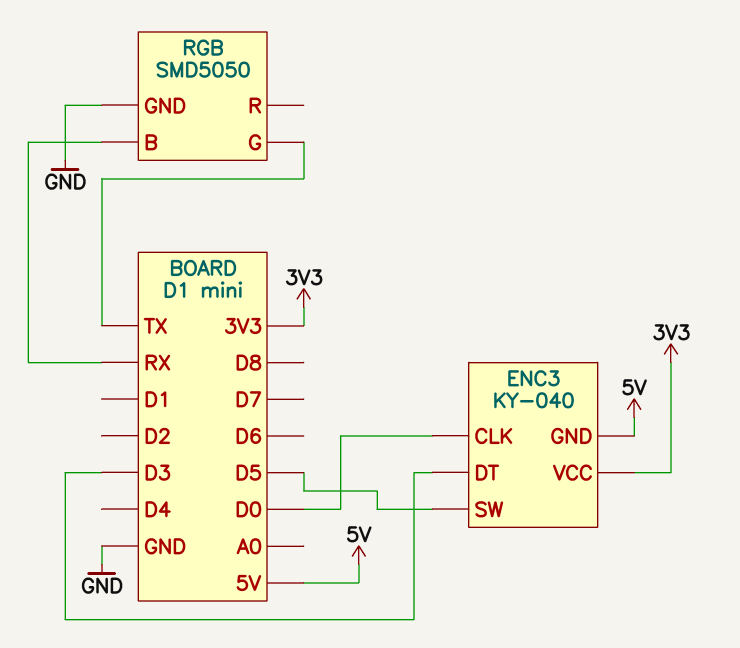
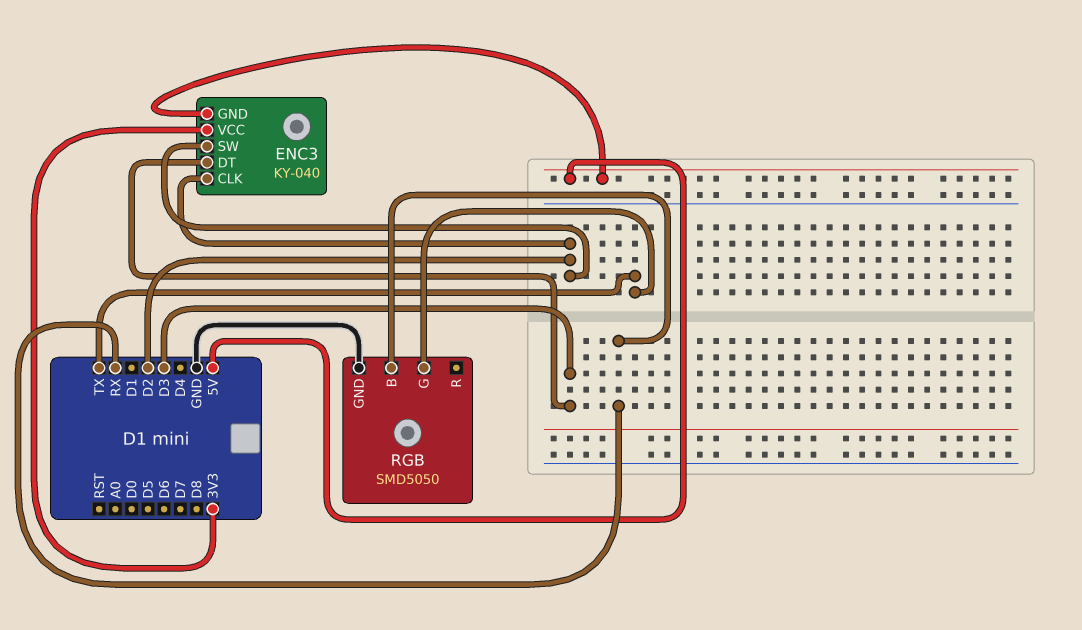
ENC3 pin CLK: D0 -> D2
ENC3 pin SW: D5 -> D2

